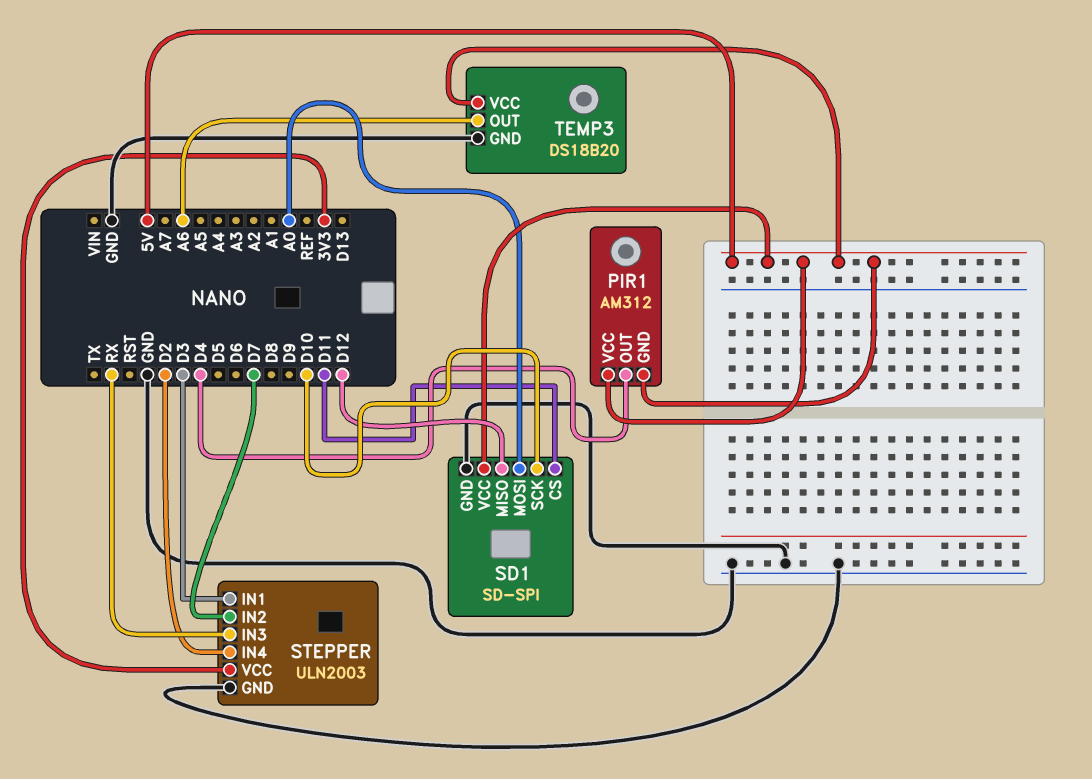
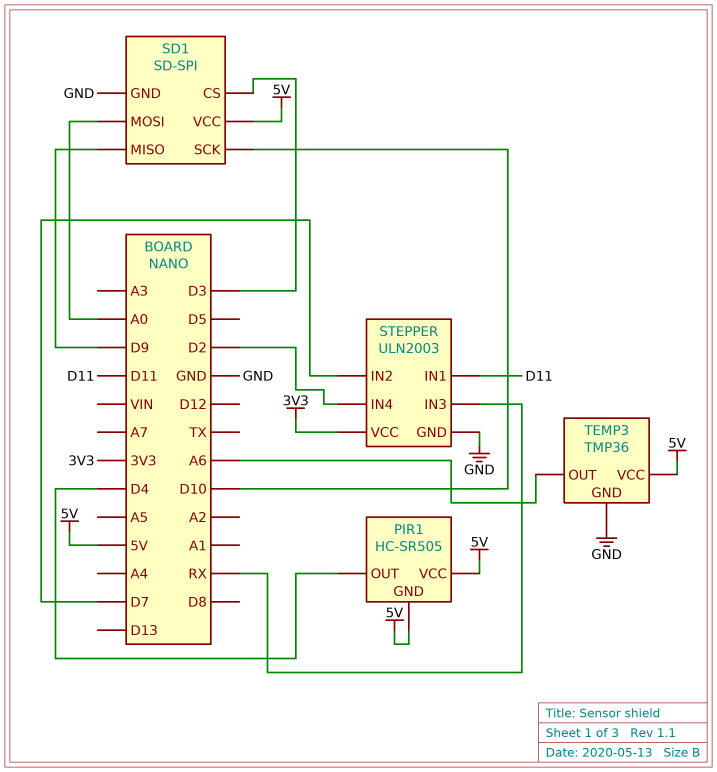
PIR1: AM312 -> HC-SR505
SD1 pin CS: D11 -> D3
SD1 pin MISO: D12 -> D9
STEPPER pin IN1: D3 -> D11
TEMP3: DS18B20 -> TMP36

